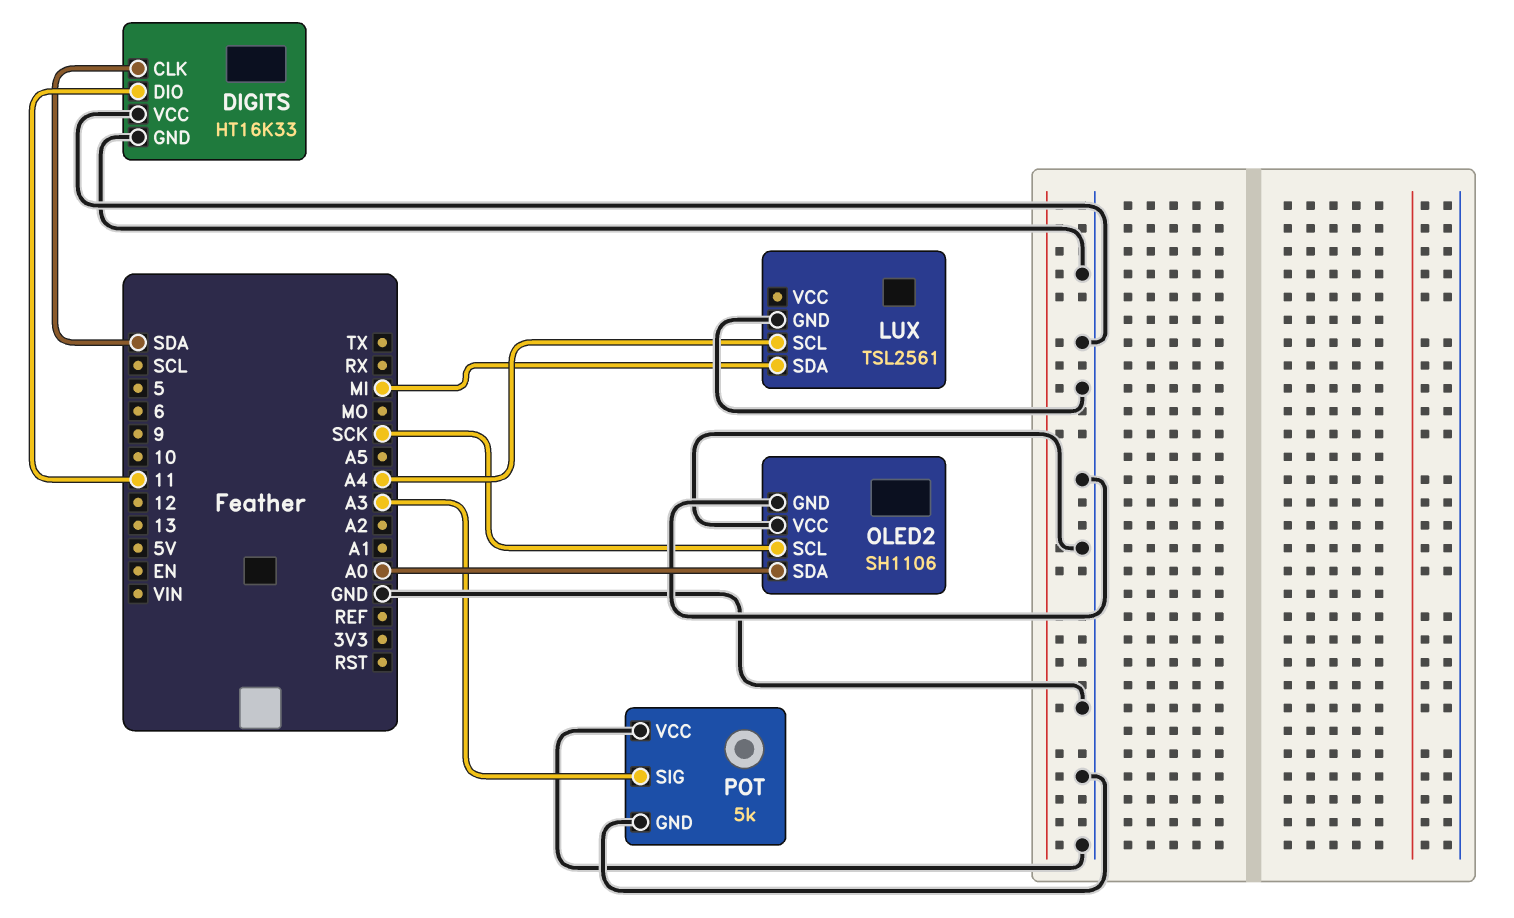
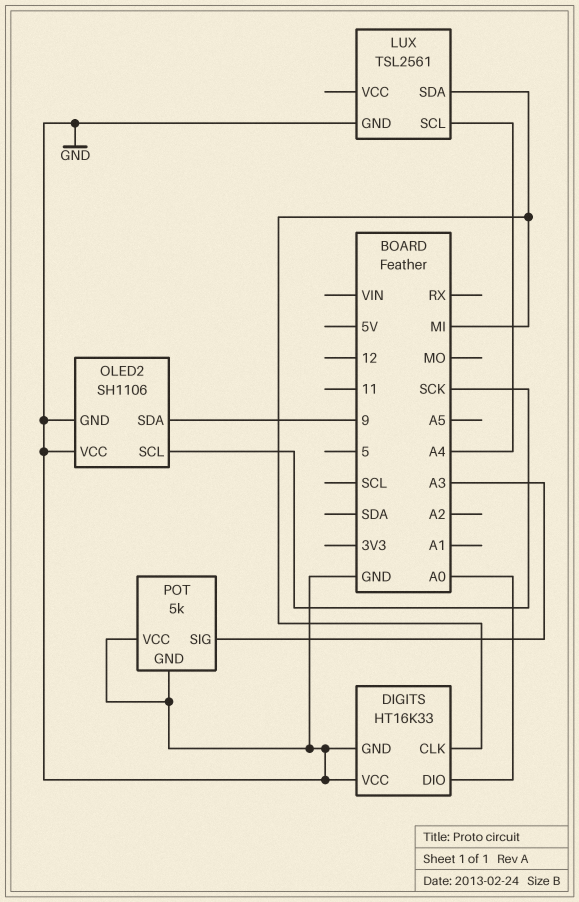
DIGITS pin CLK: SDA -> MI
DIGITS pin DIO: 11 -> A0
OLED2 pin SDA: A0 -> 9

